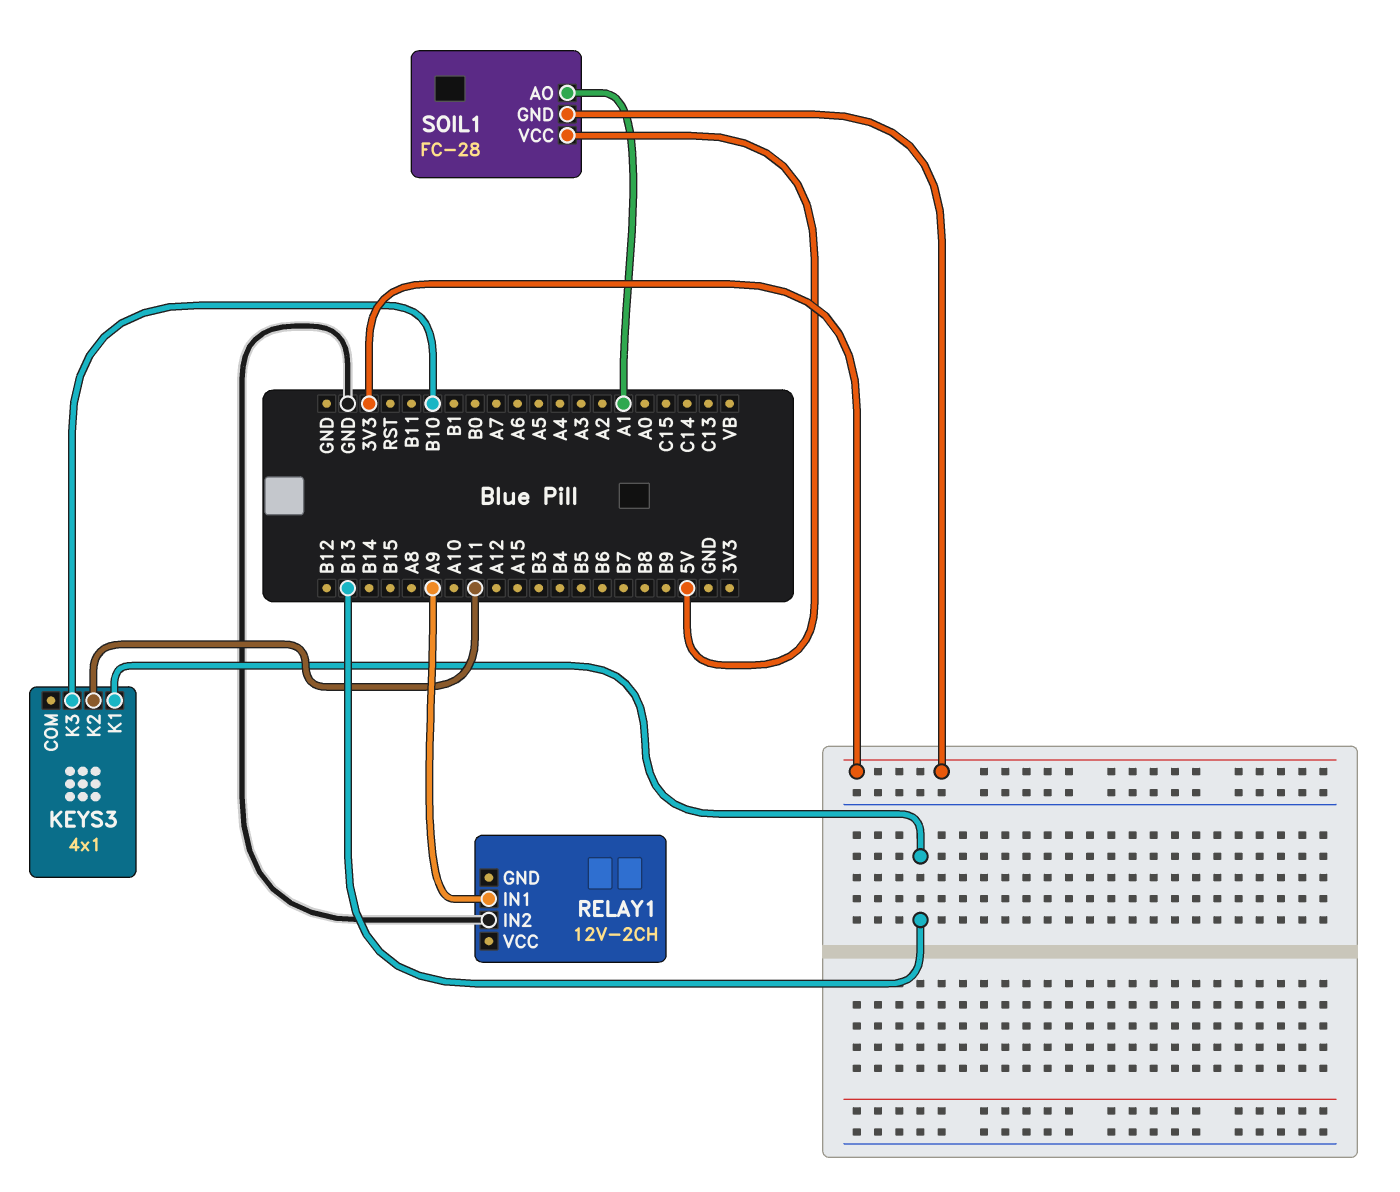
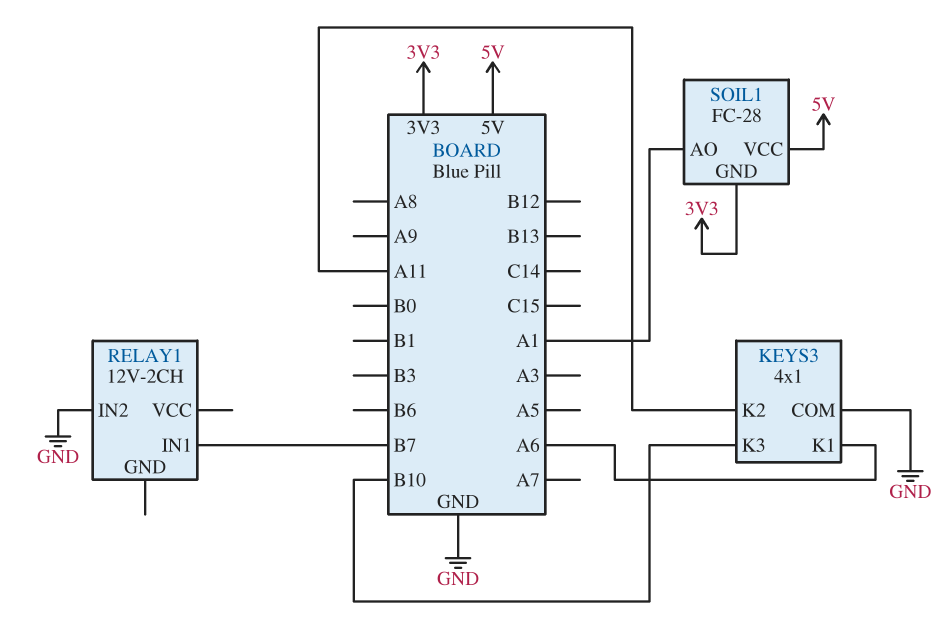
KEYS3 pin COM: none -> GND
KEYS3 pin K1: B13 -> A6
RELAY1 pin IN1: A9 -> B7

